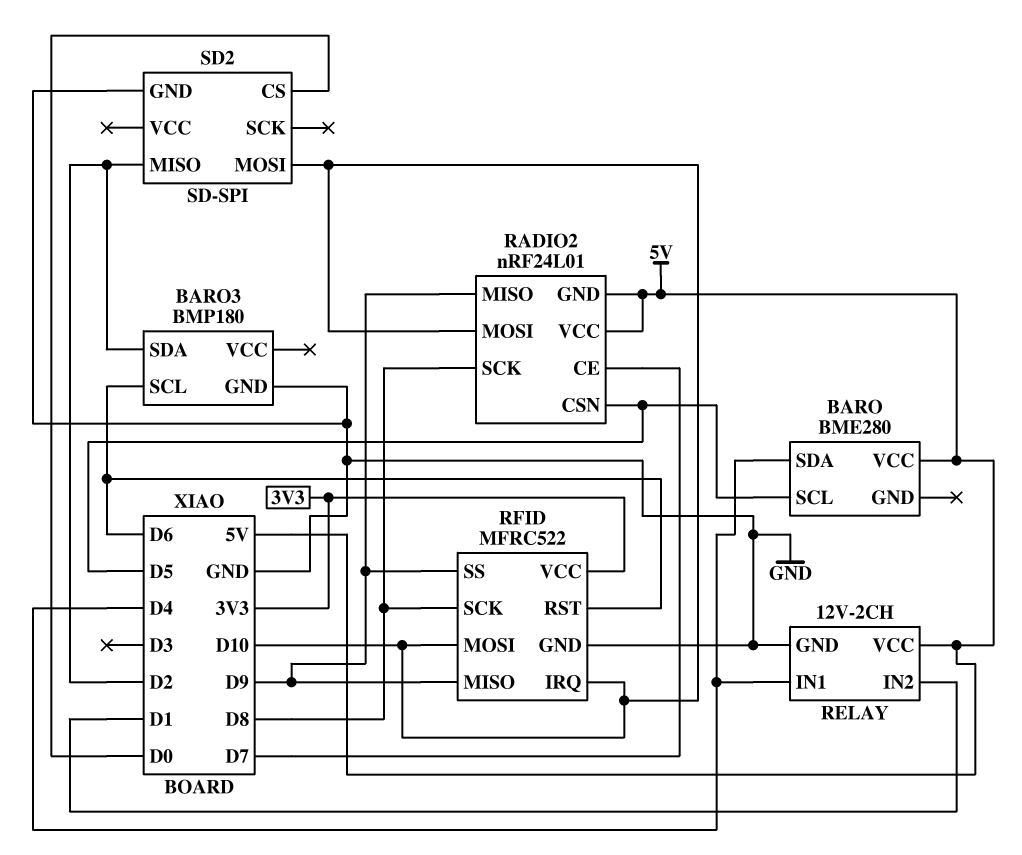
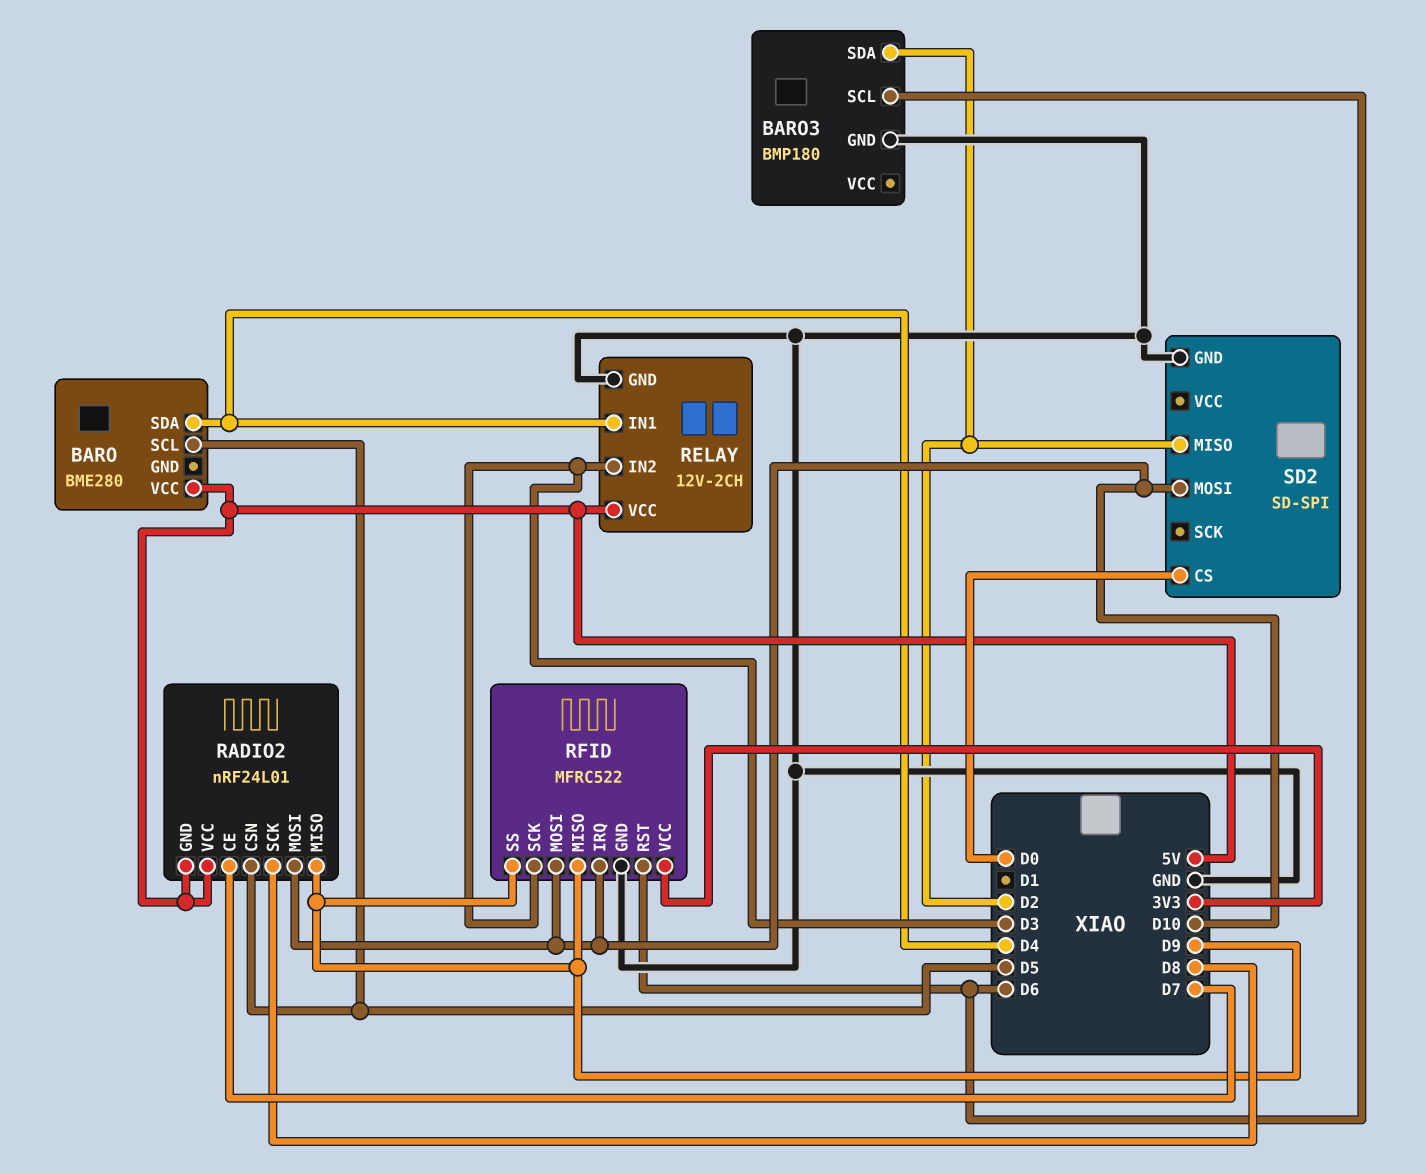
RELAY pin IN2: D1 -> D3
RFID pin SCK: D8 -> D3

